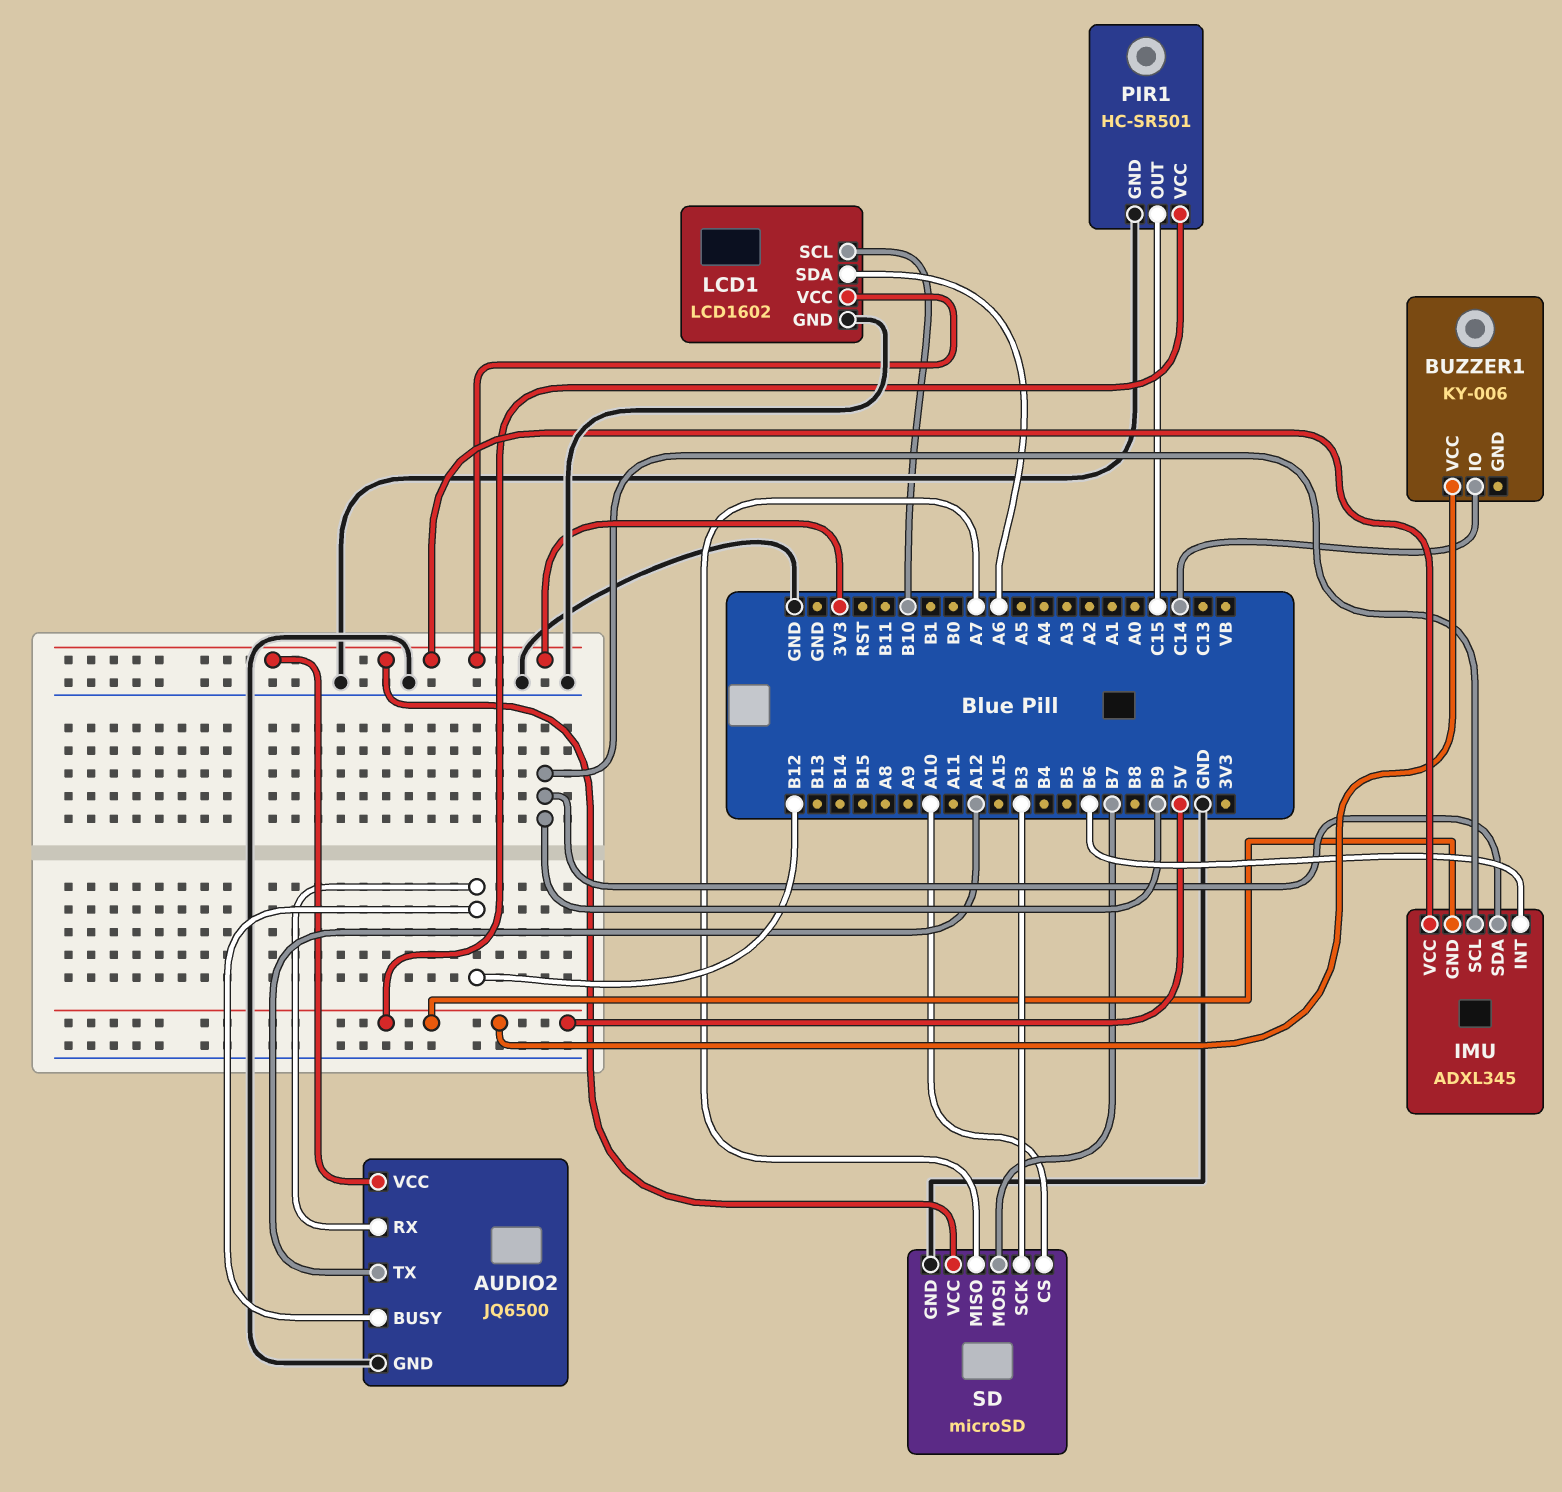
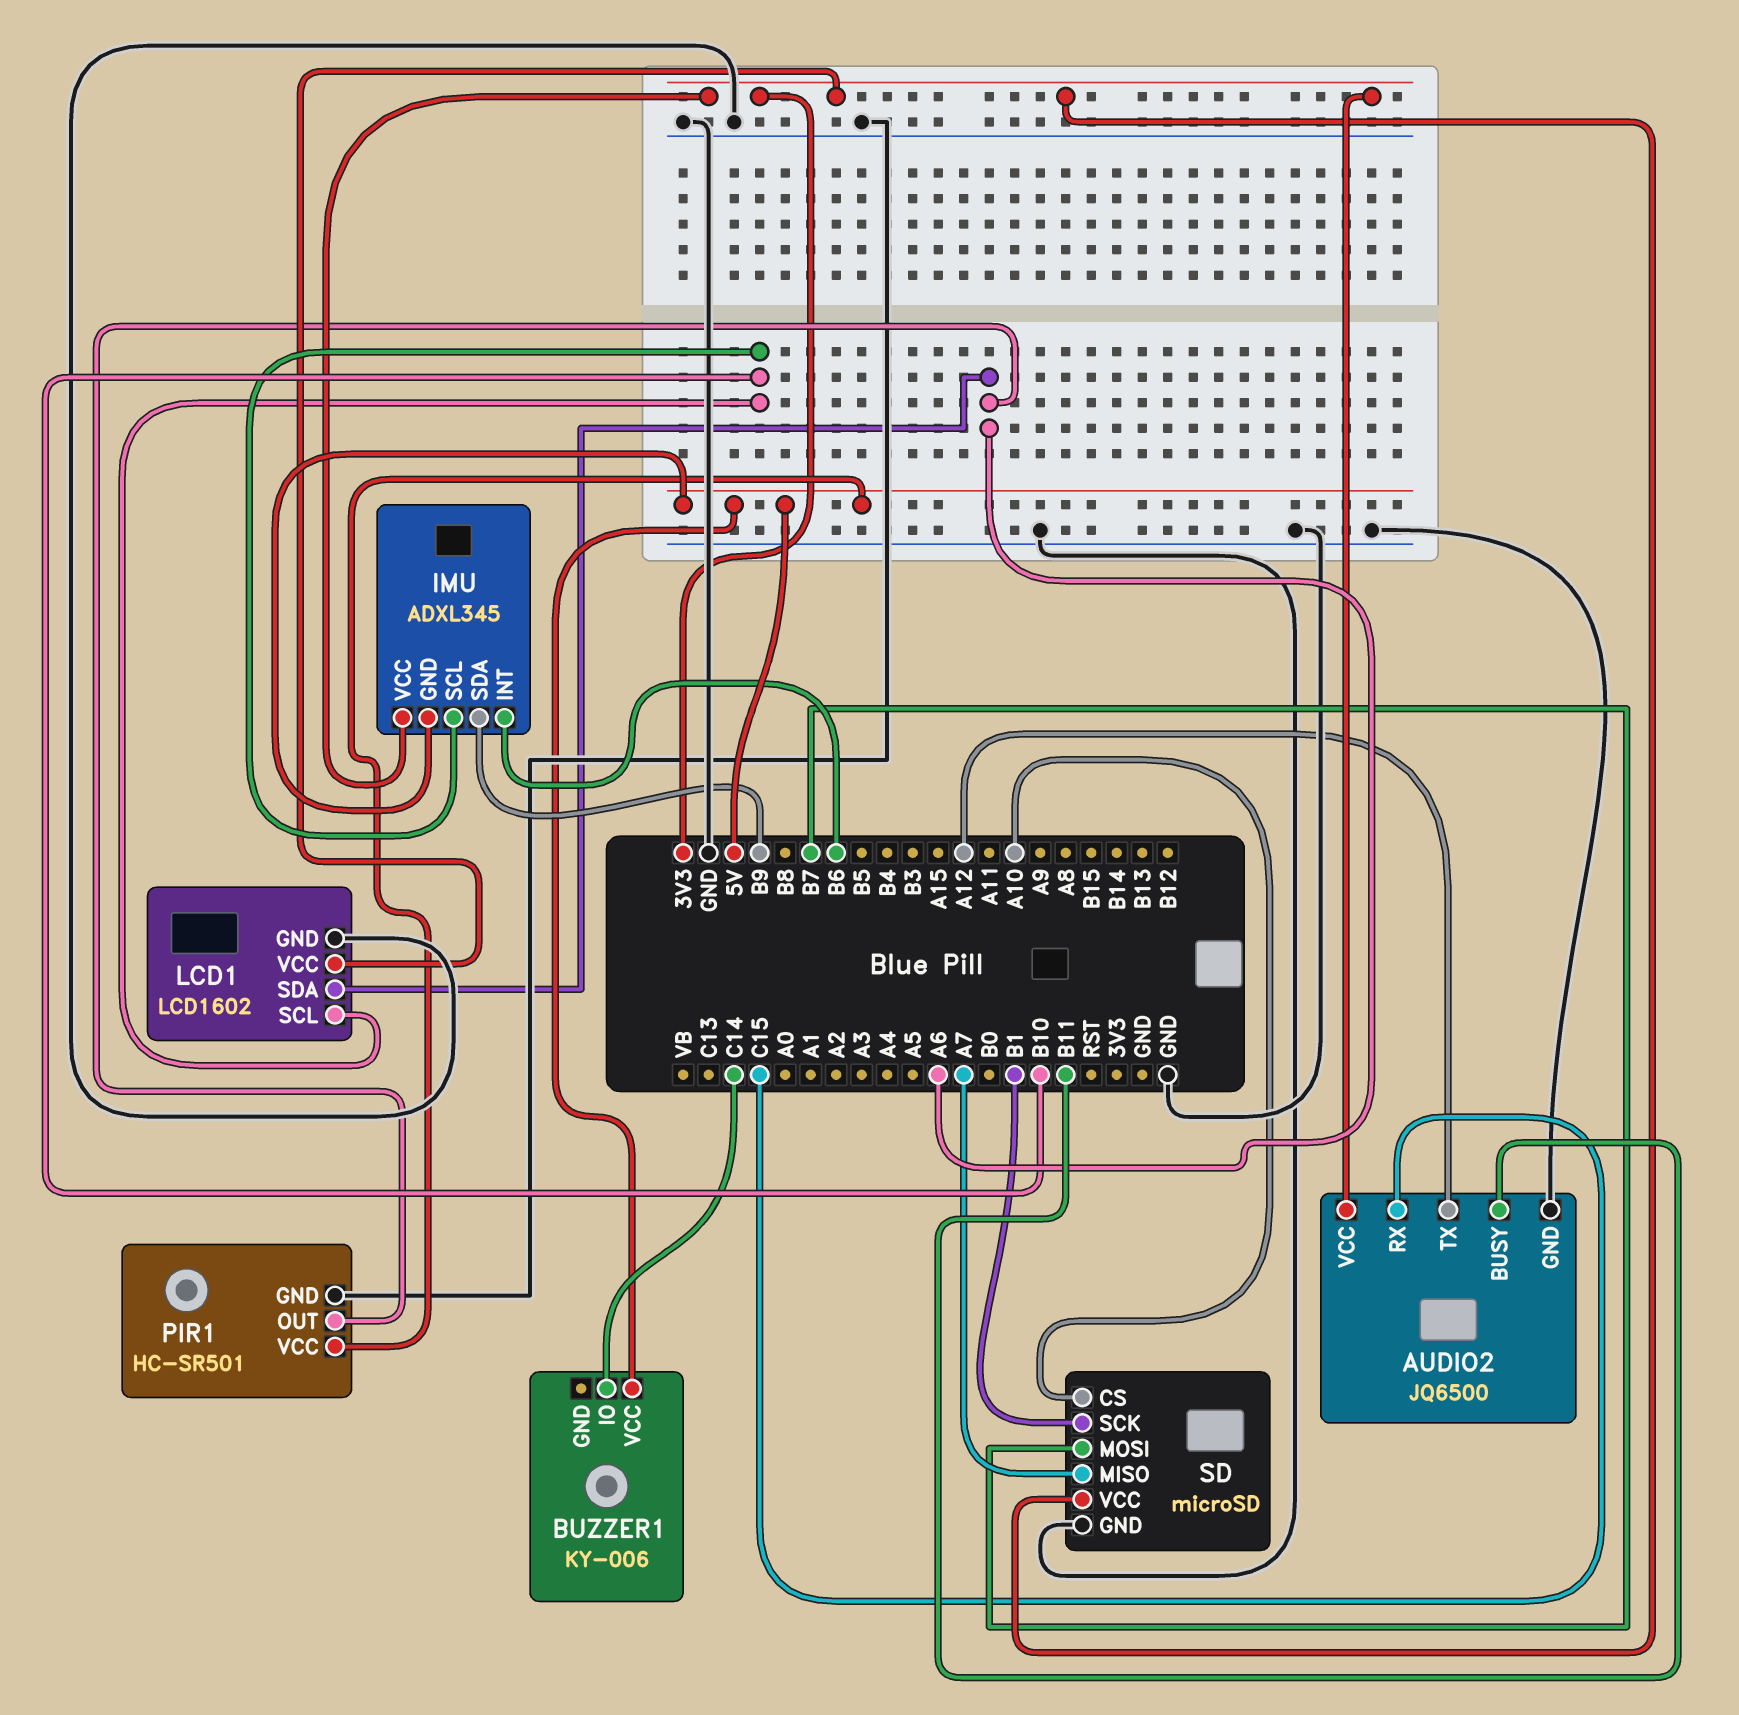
AUDIO2 pin BUSY: B12 -> B11
AUDIO2 pin RX: B12 -> C15
IMU pin SCL: B9 -> B10
PIR1 pin OUT: C15 -> A6
SD pin SCK: B3 -> B1

